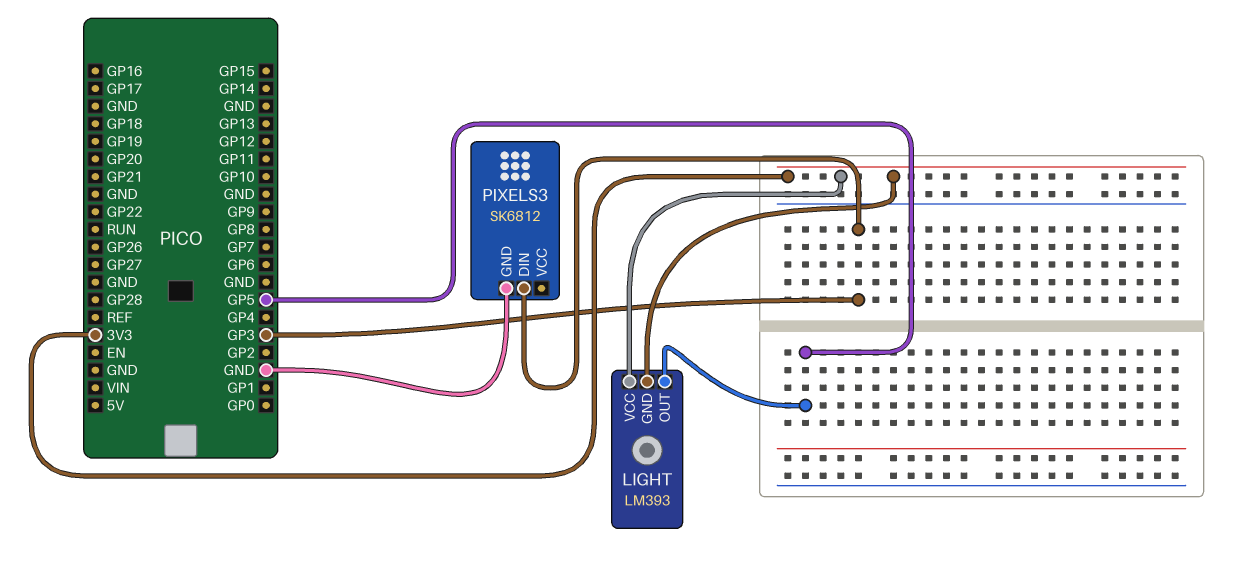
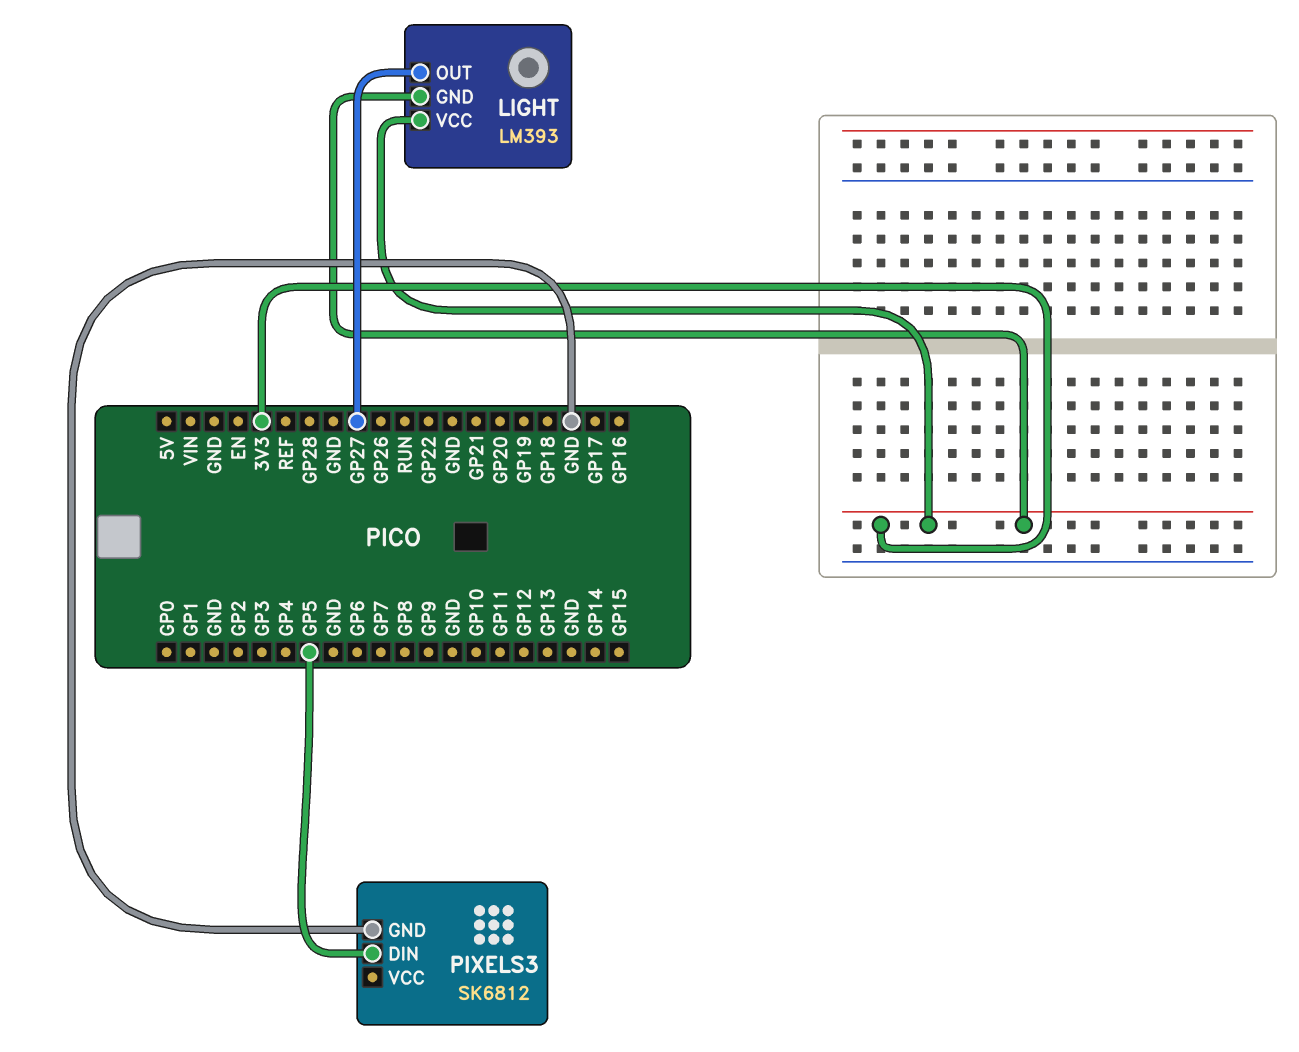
LIGHT pin OUT: GP5 -> GP27
PIXELS3 pin DIN: GP3 -> GP5

